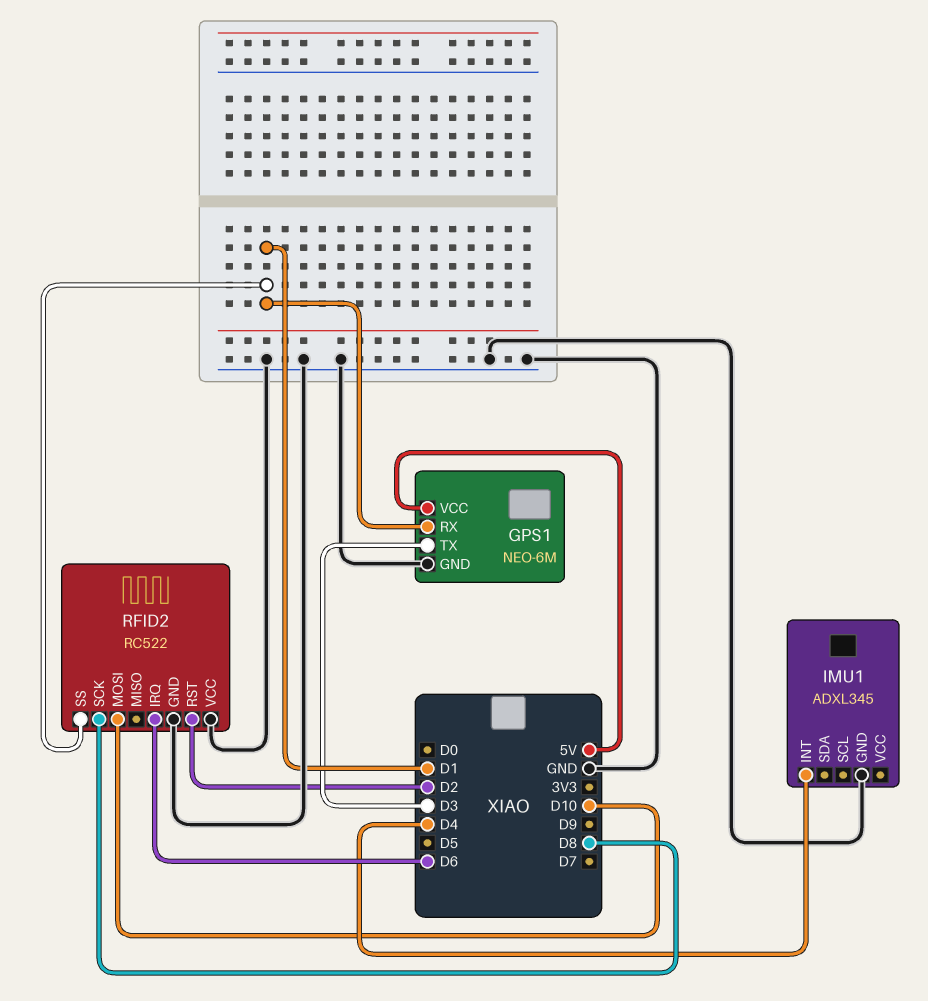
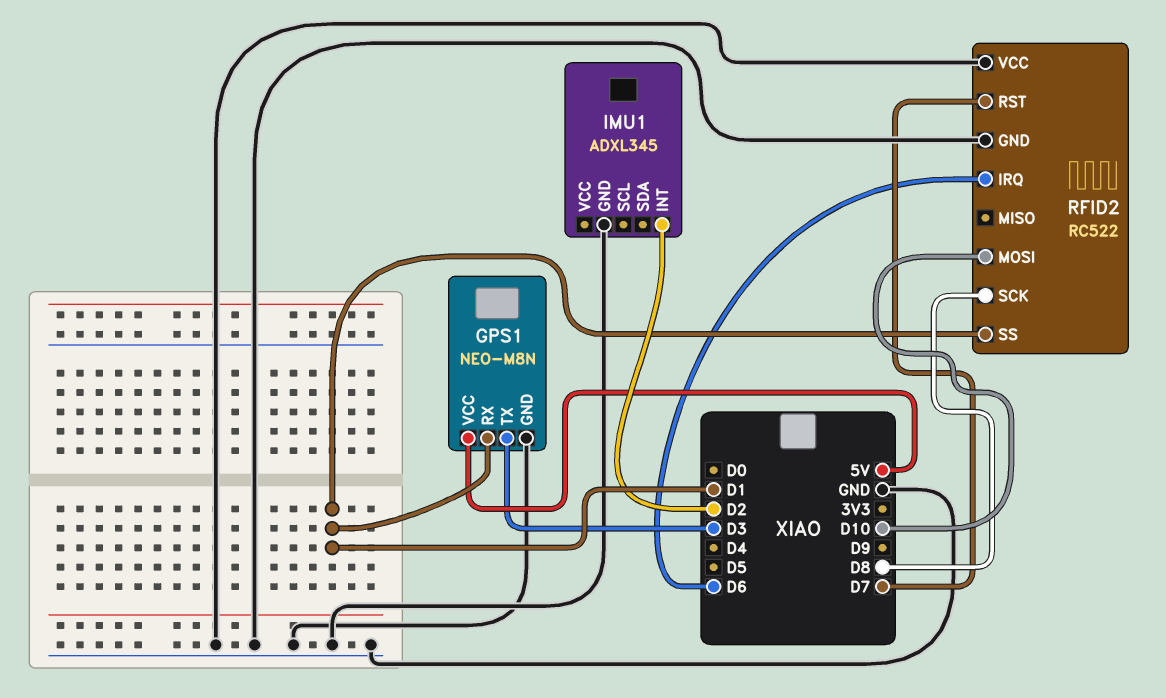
GPS1: NEO-6M -> NEO-M8N
IMU1 pin INT: D4 -> D2
RFID2 pin RST: D2 -> D7

